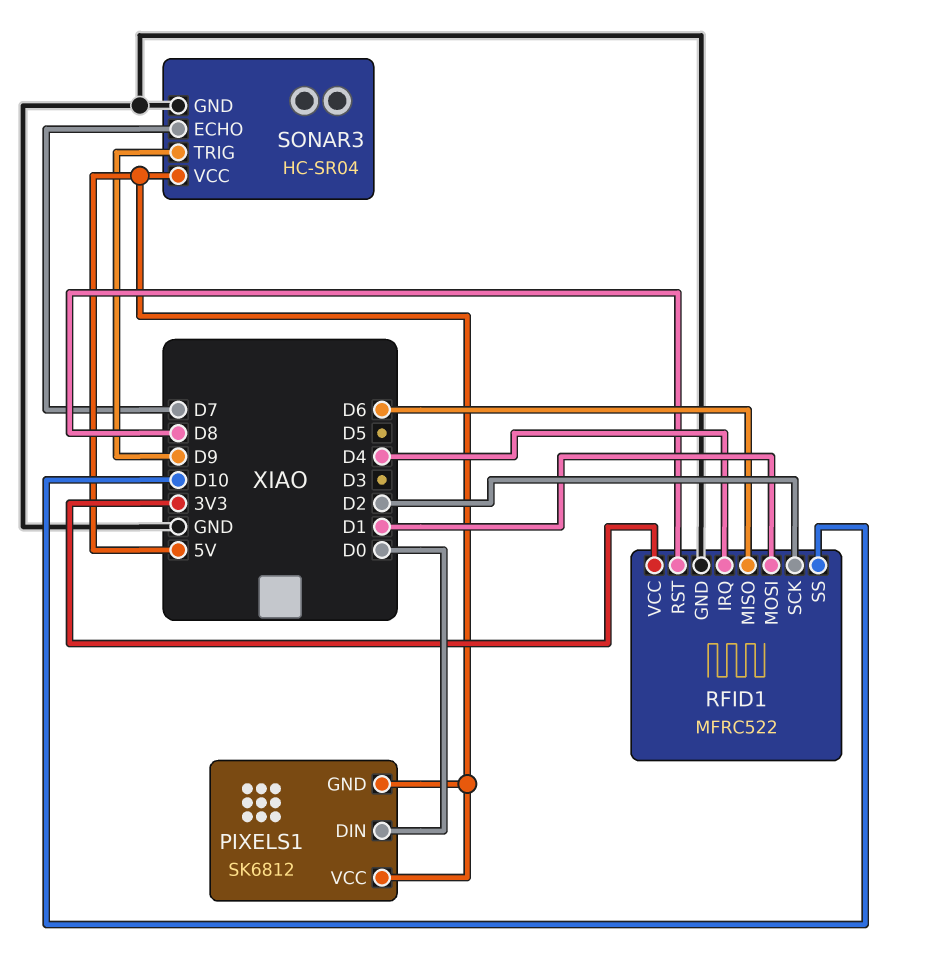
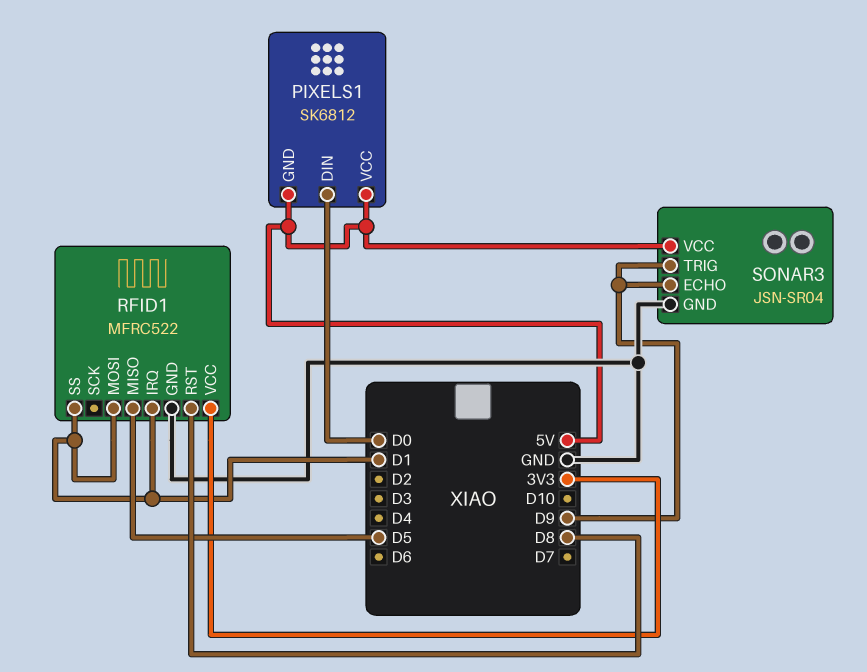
RFID1 pin IRQ: D4 -> D1
RFID1 pin MISO: D6 -> D5
RFID1 pin SCK: D2 -> none
RFID1 pin SS: D10 -> D1
SONAR3: HC-SR04 -> JSN-SR04
SONAR3 pin ECHO: D7 -> D9

